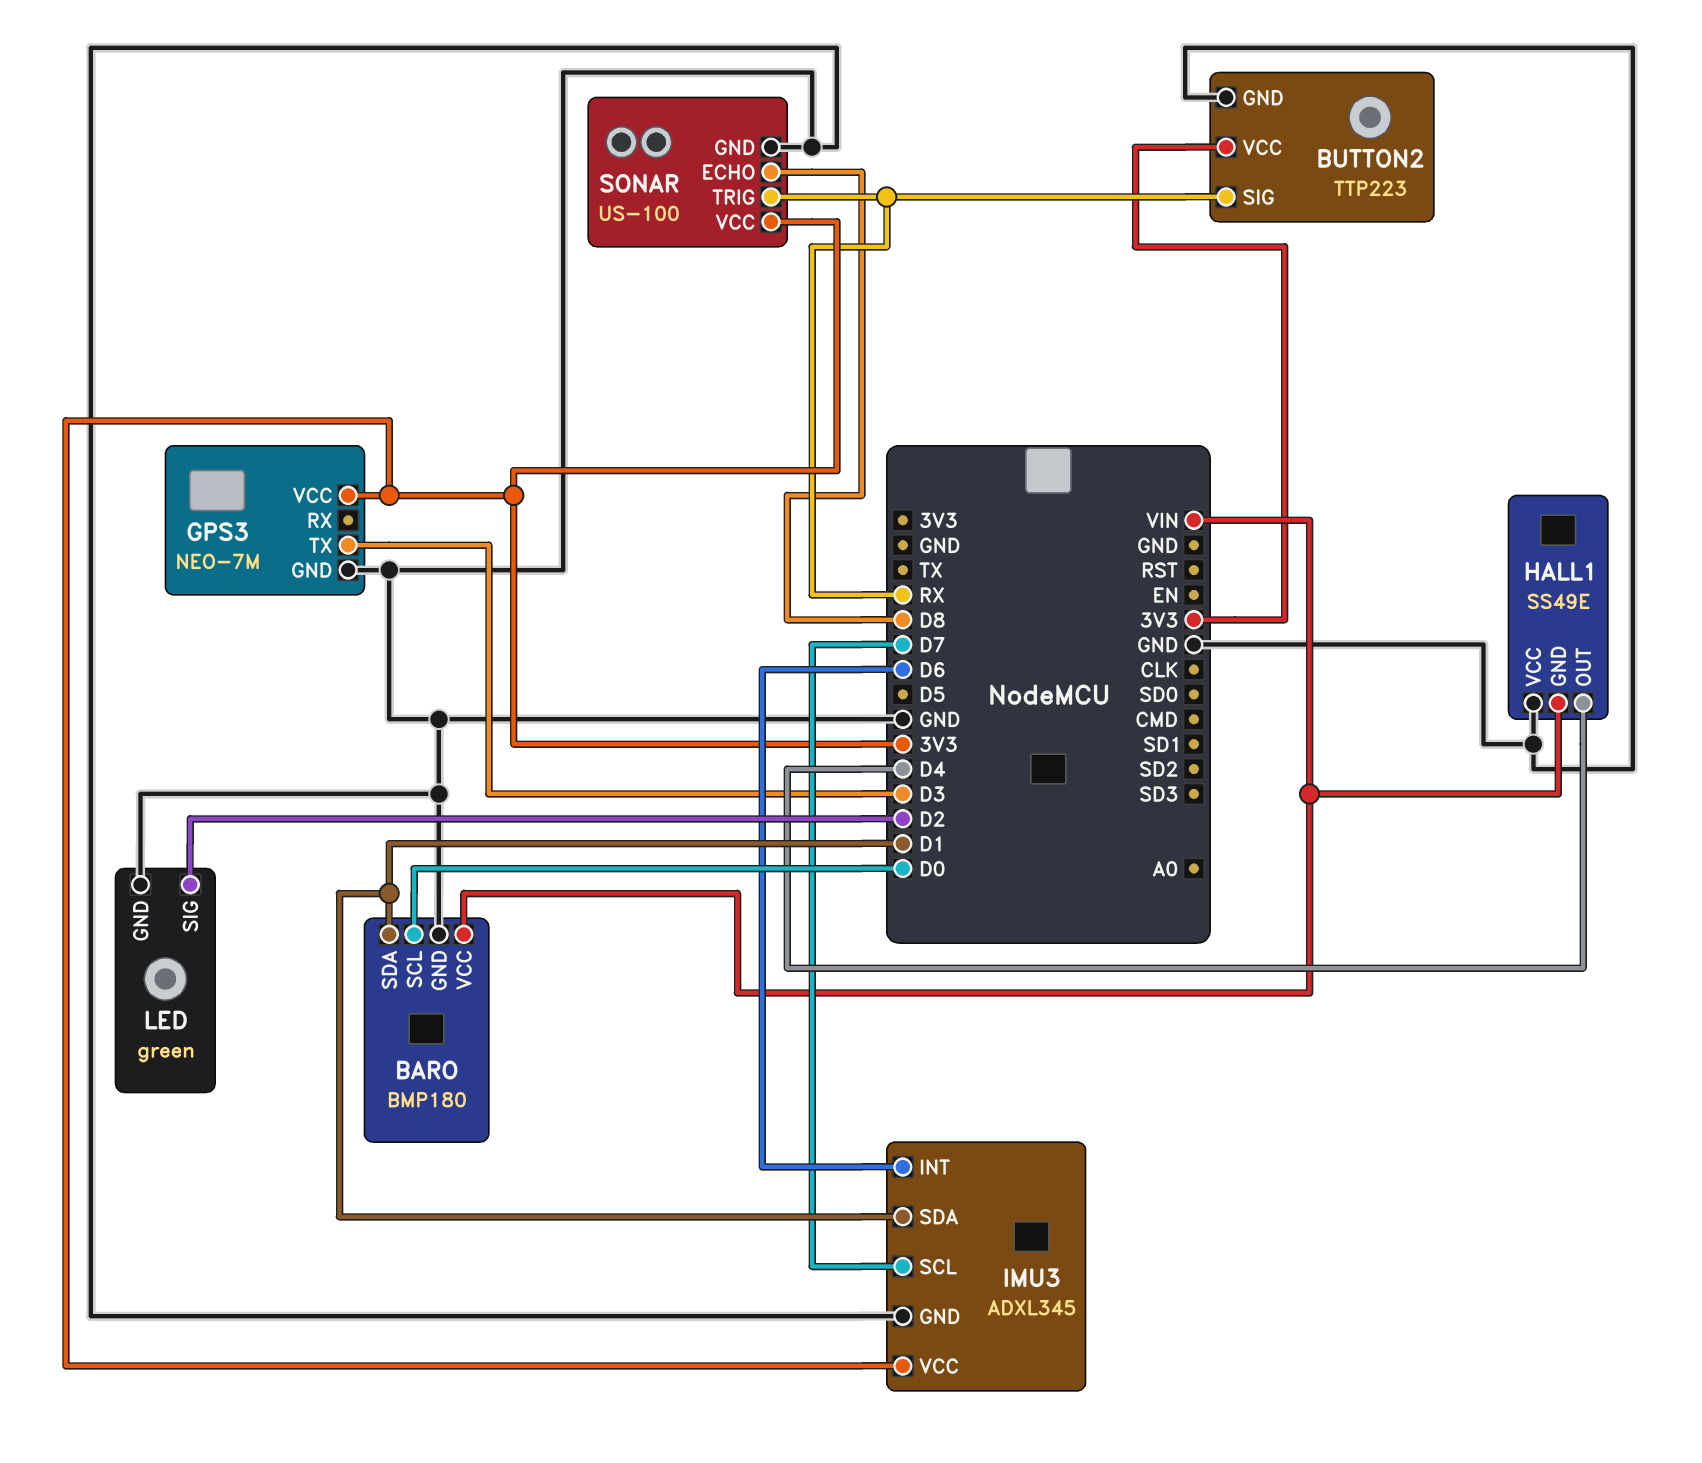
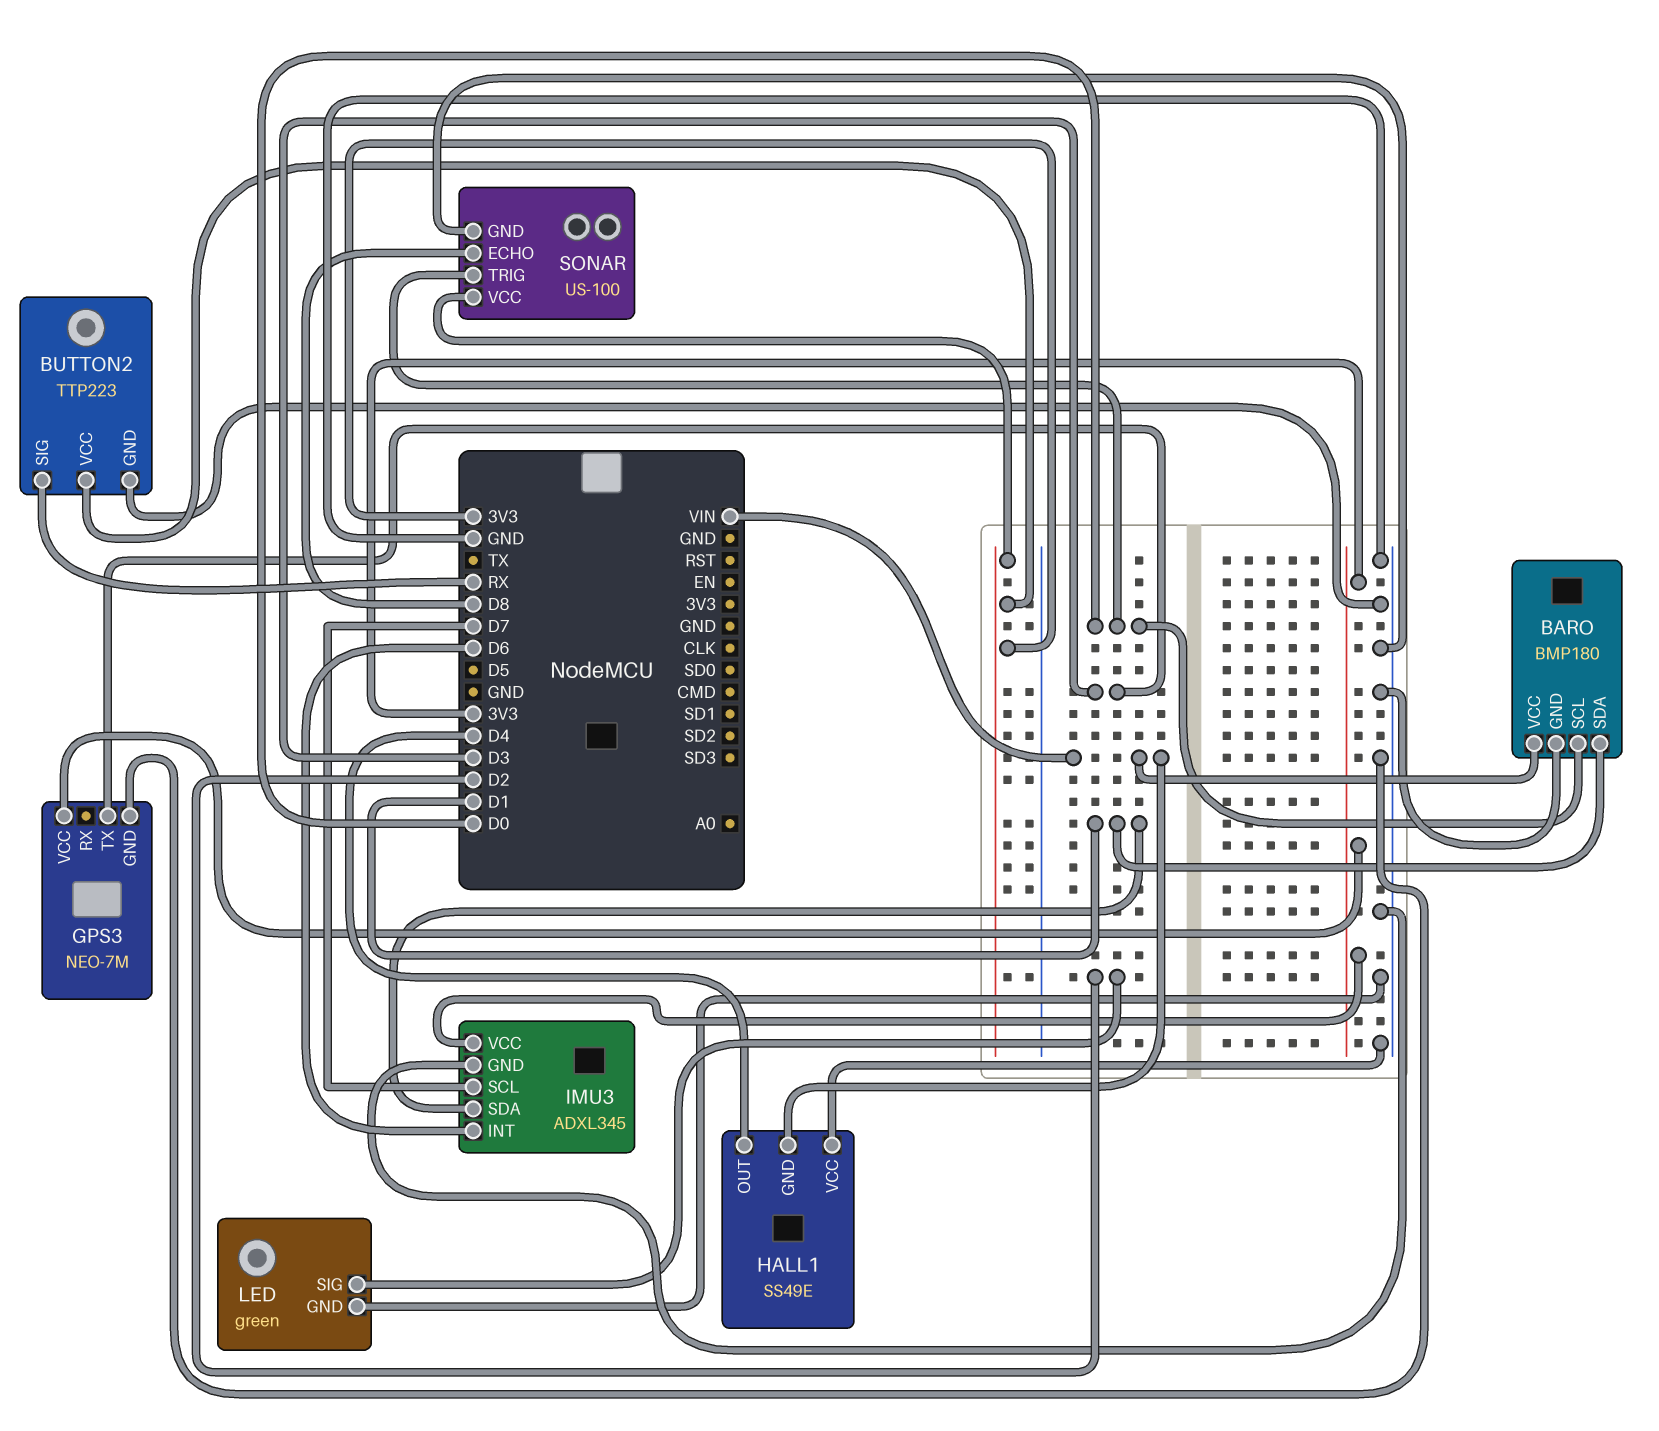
SONAR pin TRIG: RX -> D0

